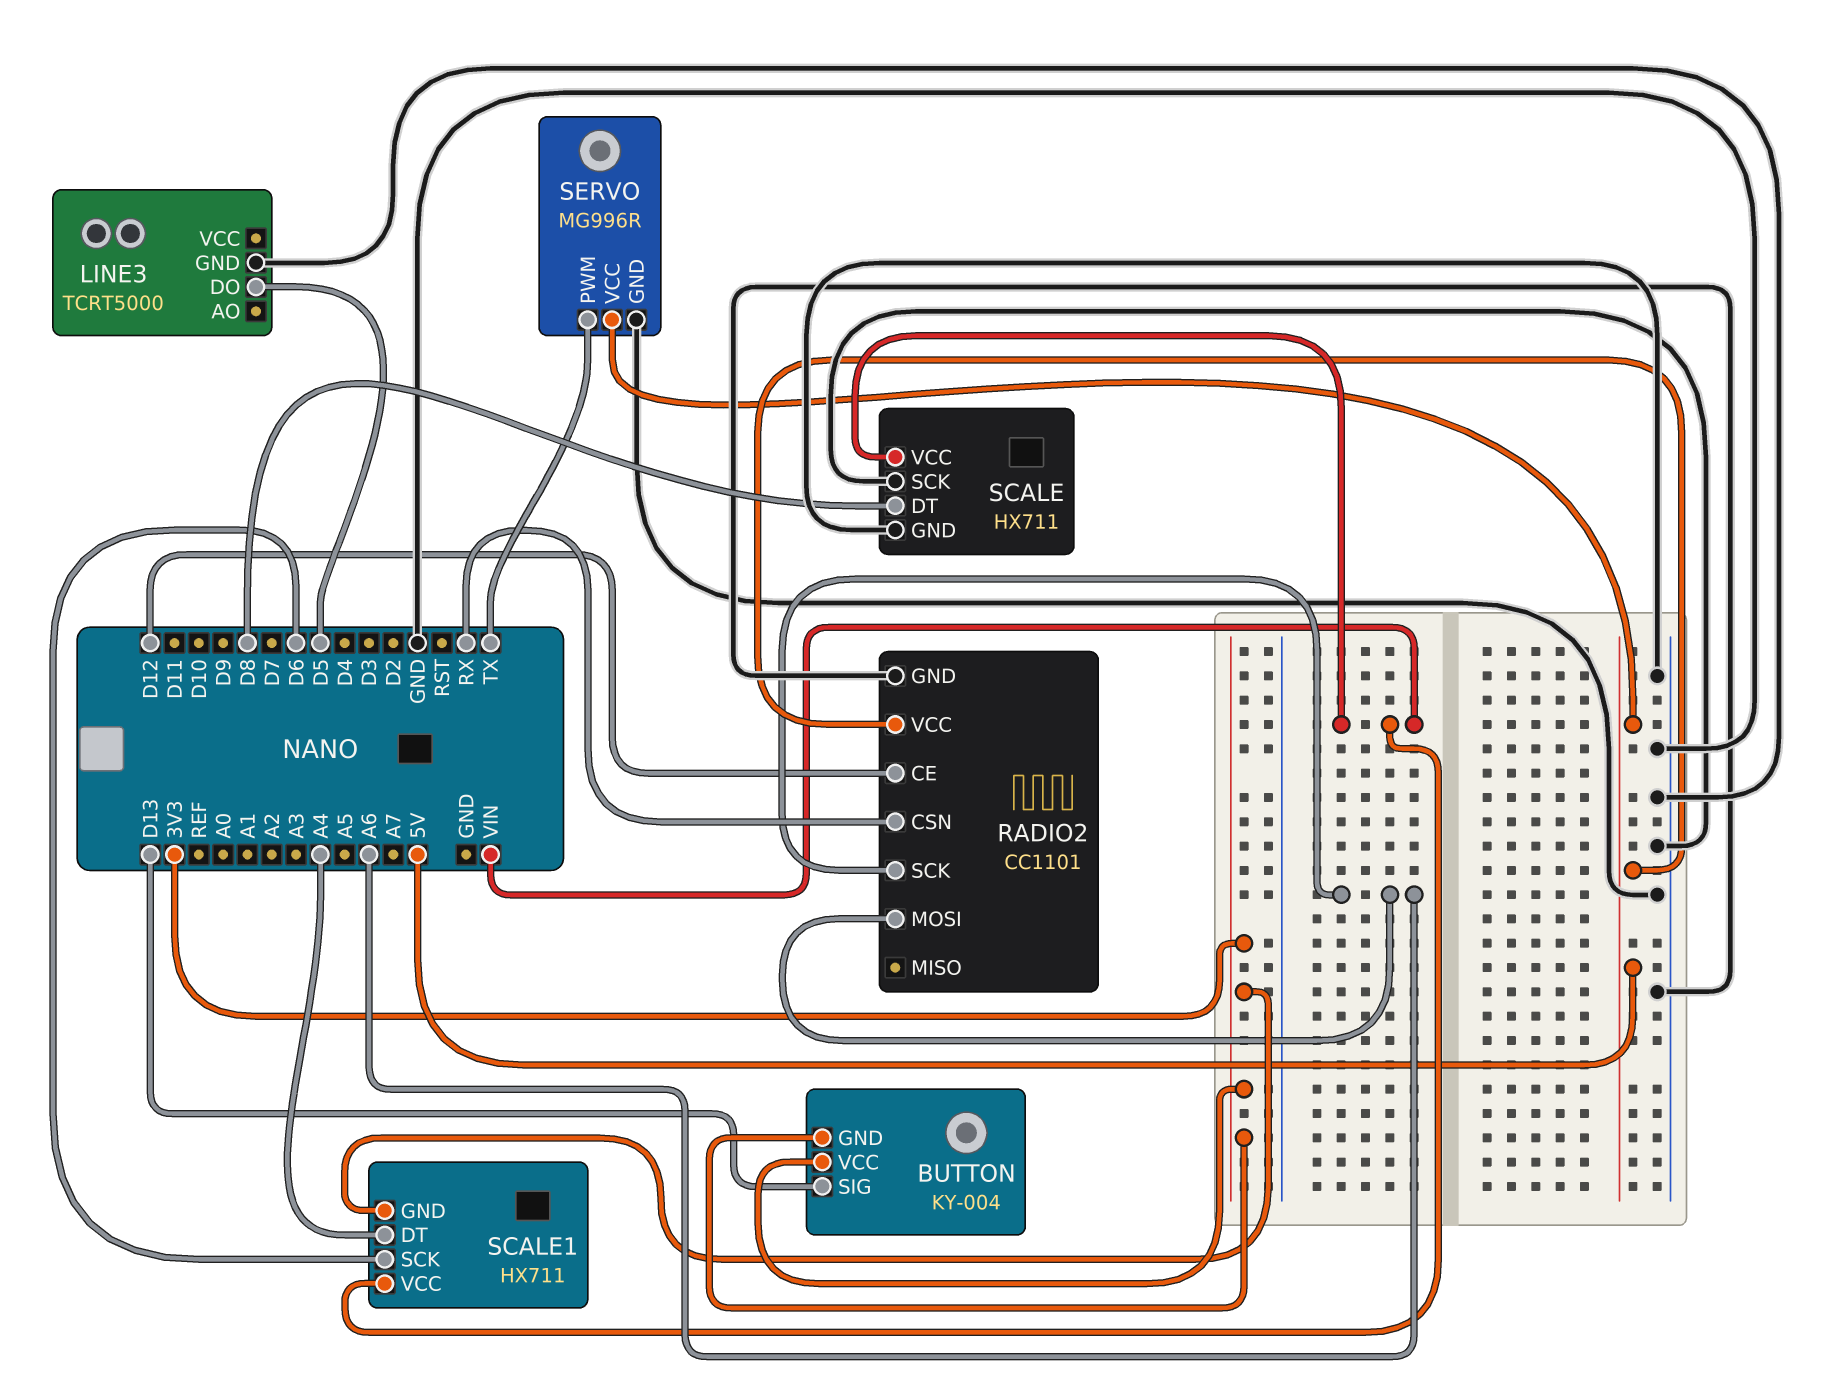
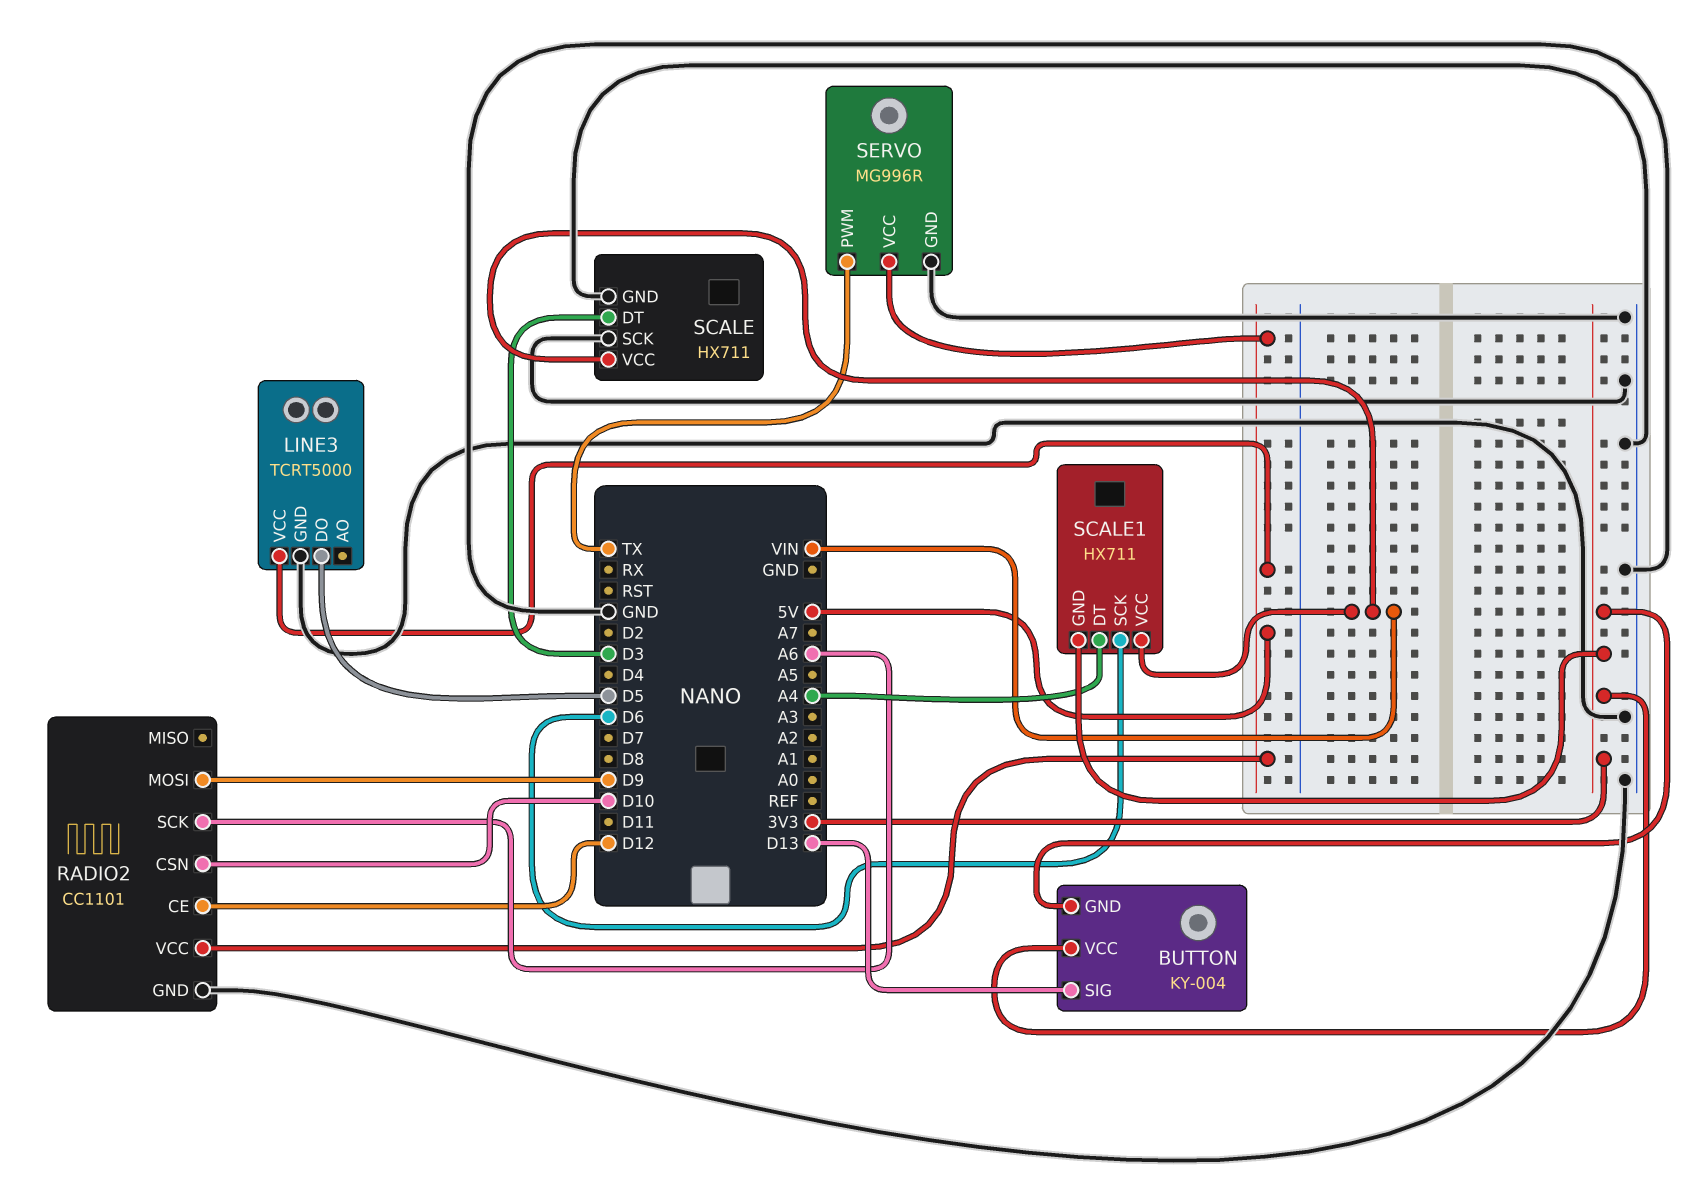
LINE3 pin VCC: none -> 5V
RADIO2 pin CSN: RX -> D10
RADIO2 pin MOSI: A6 -> D9
SCALE pin DT: D8 -> D3

